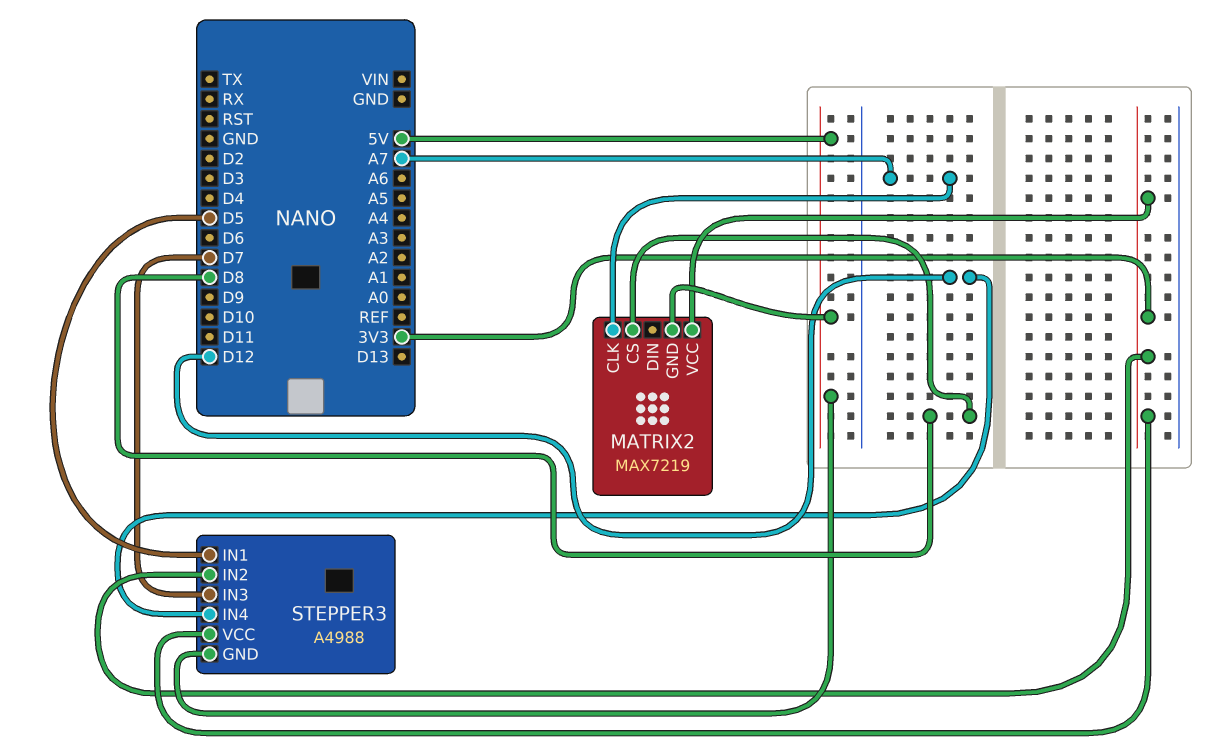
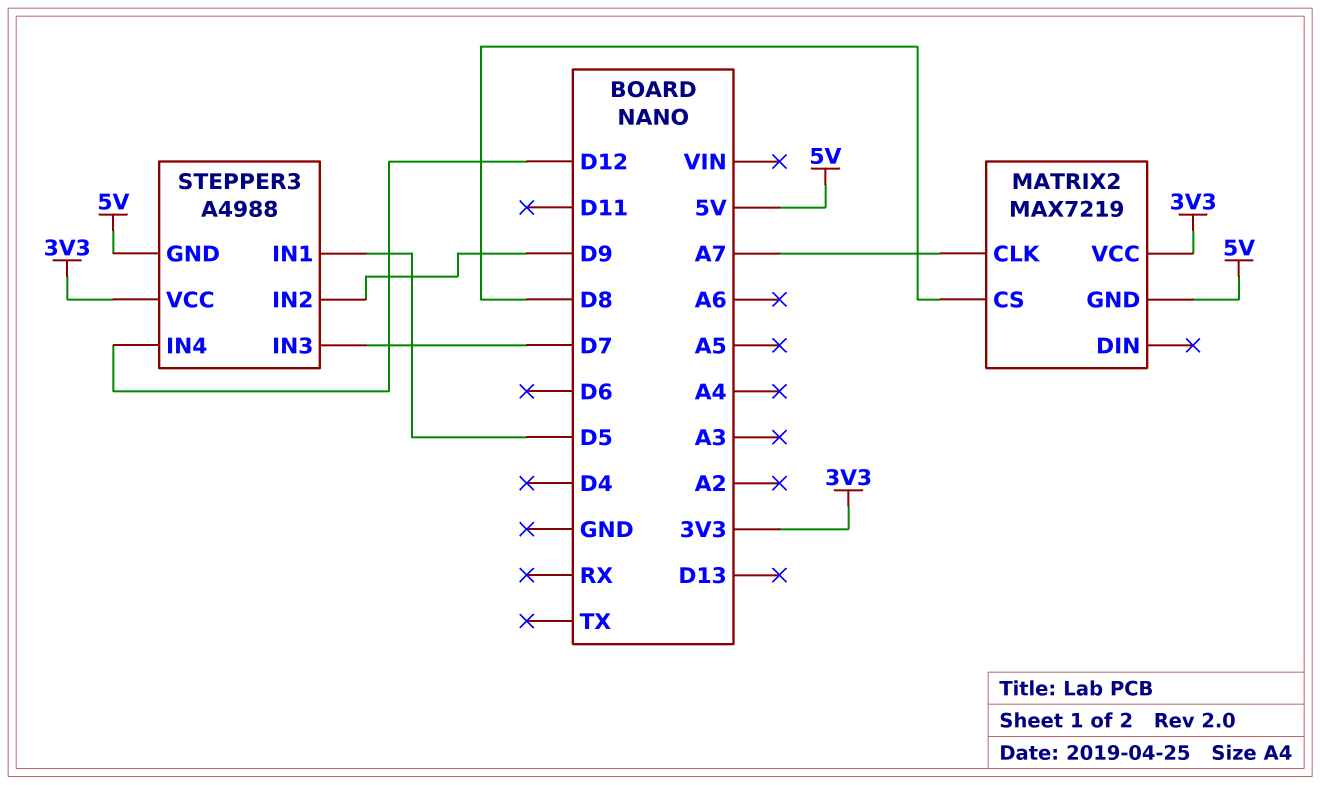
STEPPER3 pin IN2: 3V3 -> D9

